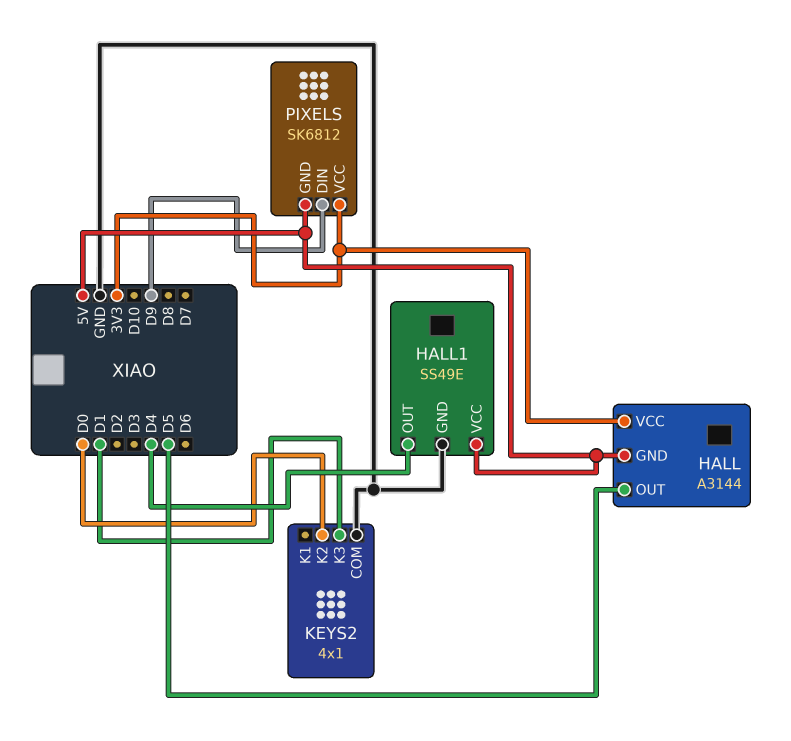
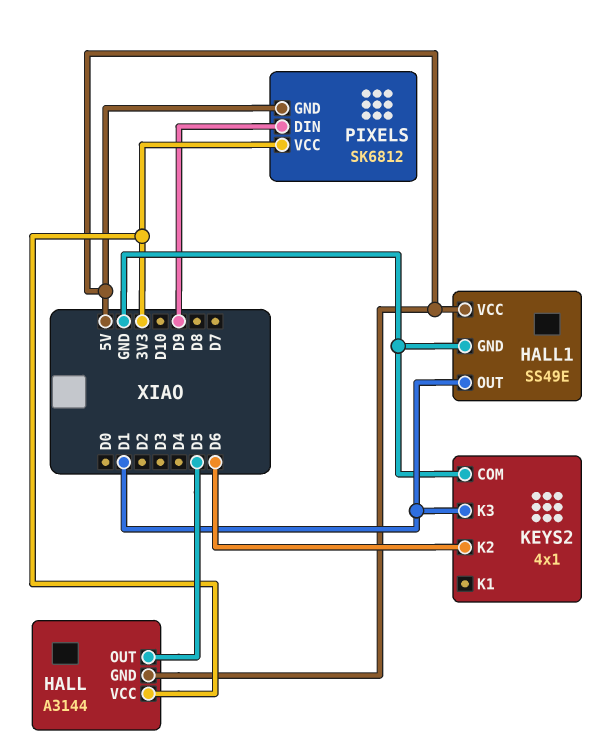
HALL1 pin OUT: D4 -> D1
KEYS2 pin K2: D0 -> D6

